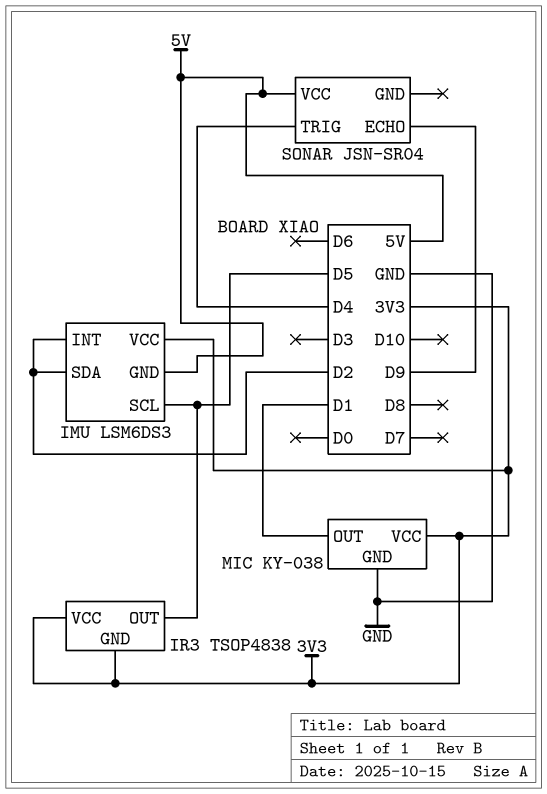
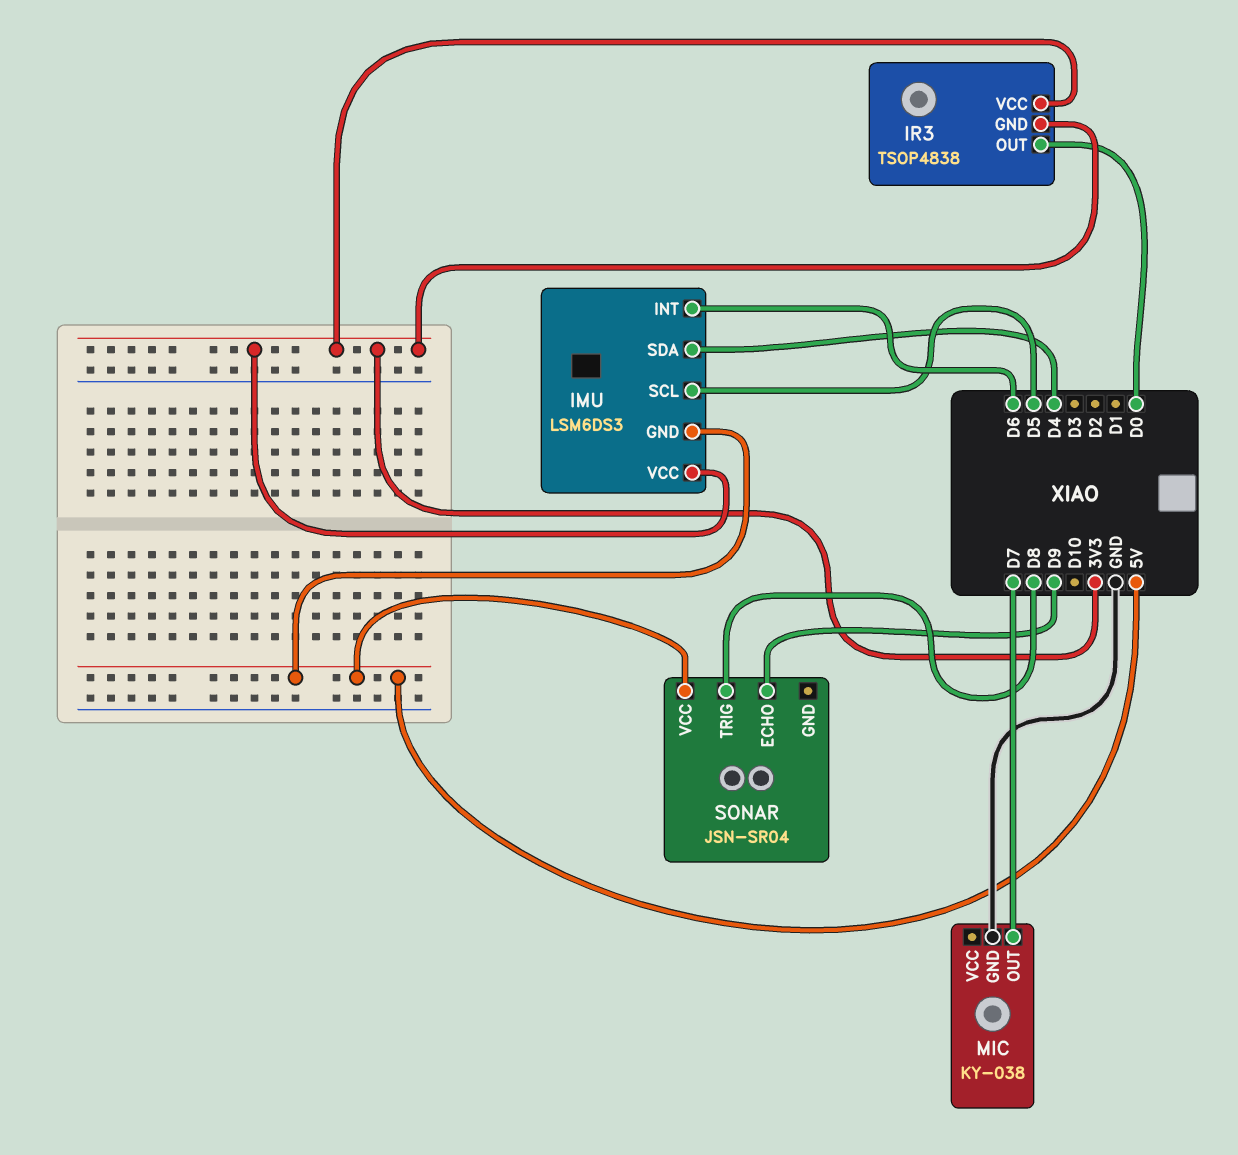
IMU pin INT: D2 -> D6
IMU pin SDA: D2 -> D4
IR3 pin OUT: D5 -> D0
MIC pin OUT: D1 -> D7
MIC pin VCC: 3V3 -> none
SONAR pin TRIG: D4 -> D8

